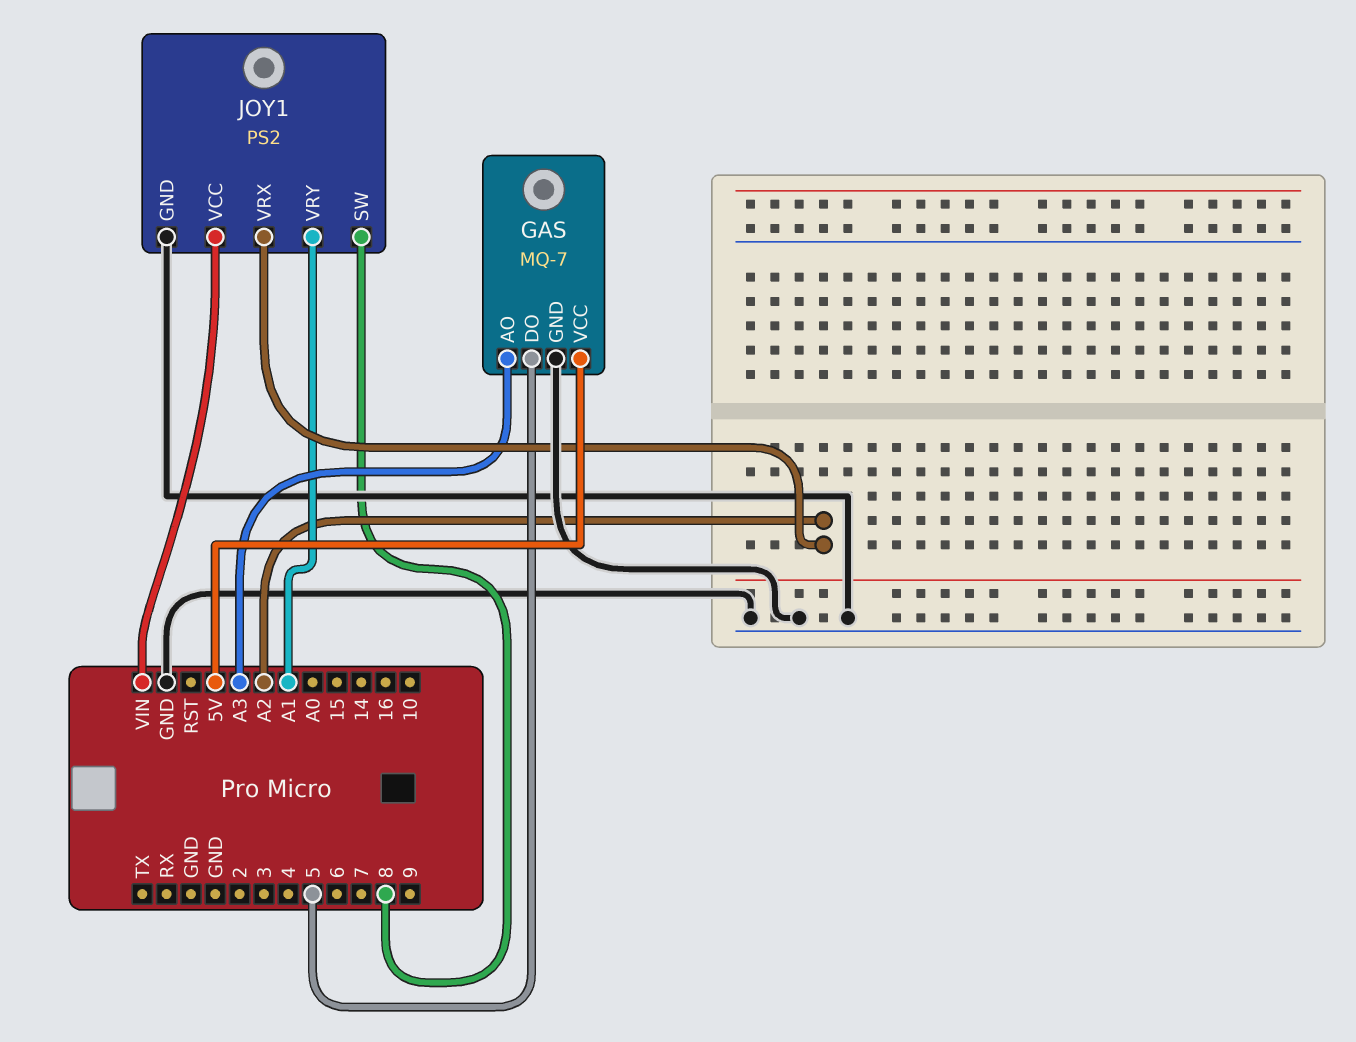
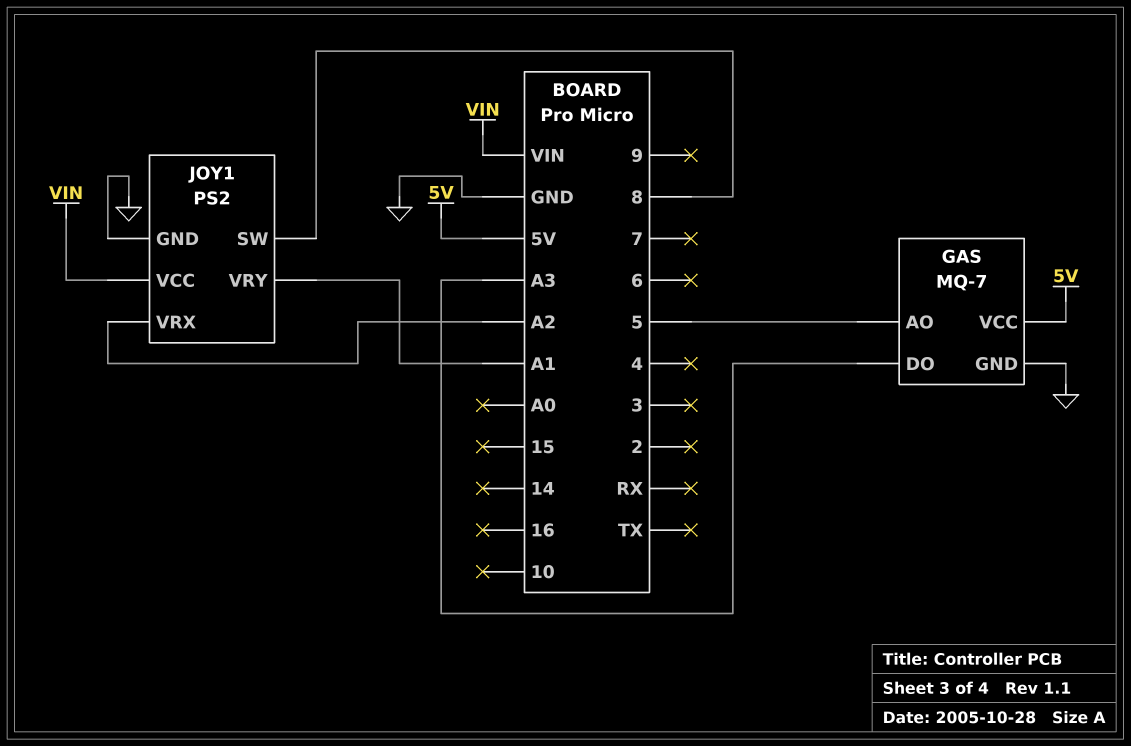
GAS pin AO: A3 -> 5
GAS pin DO: 5 -> A3

